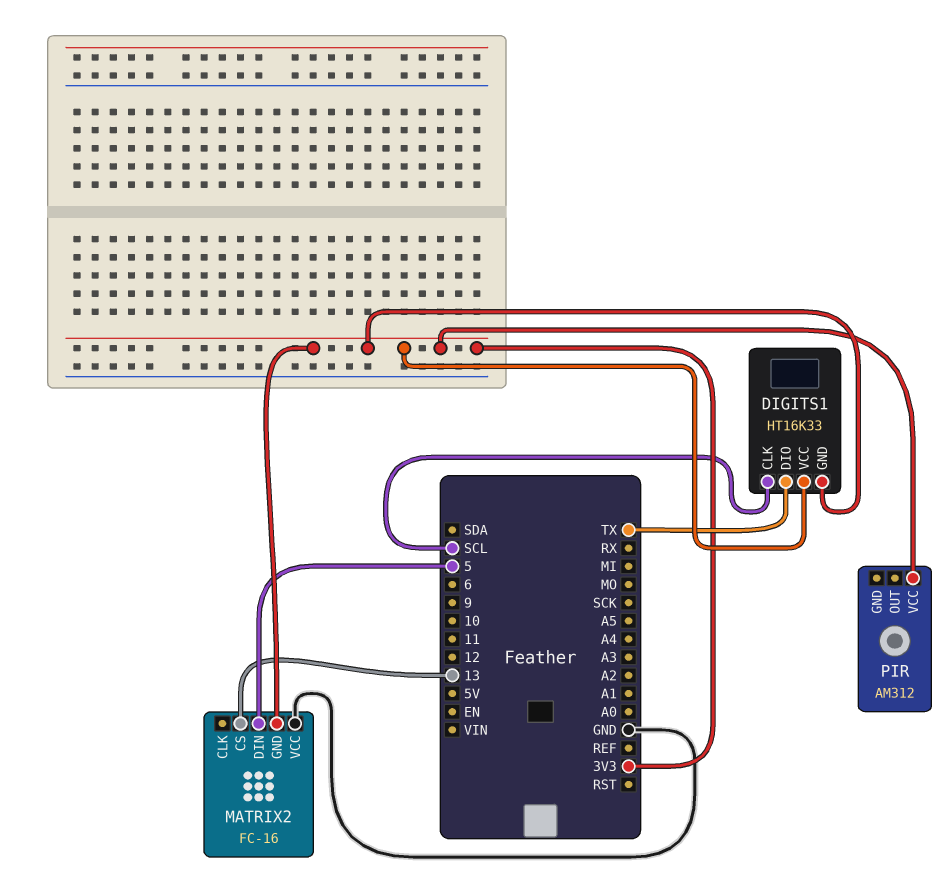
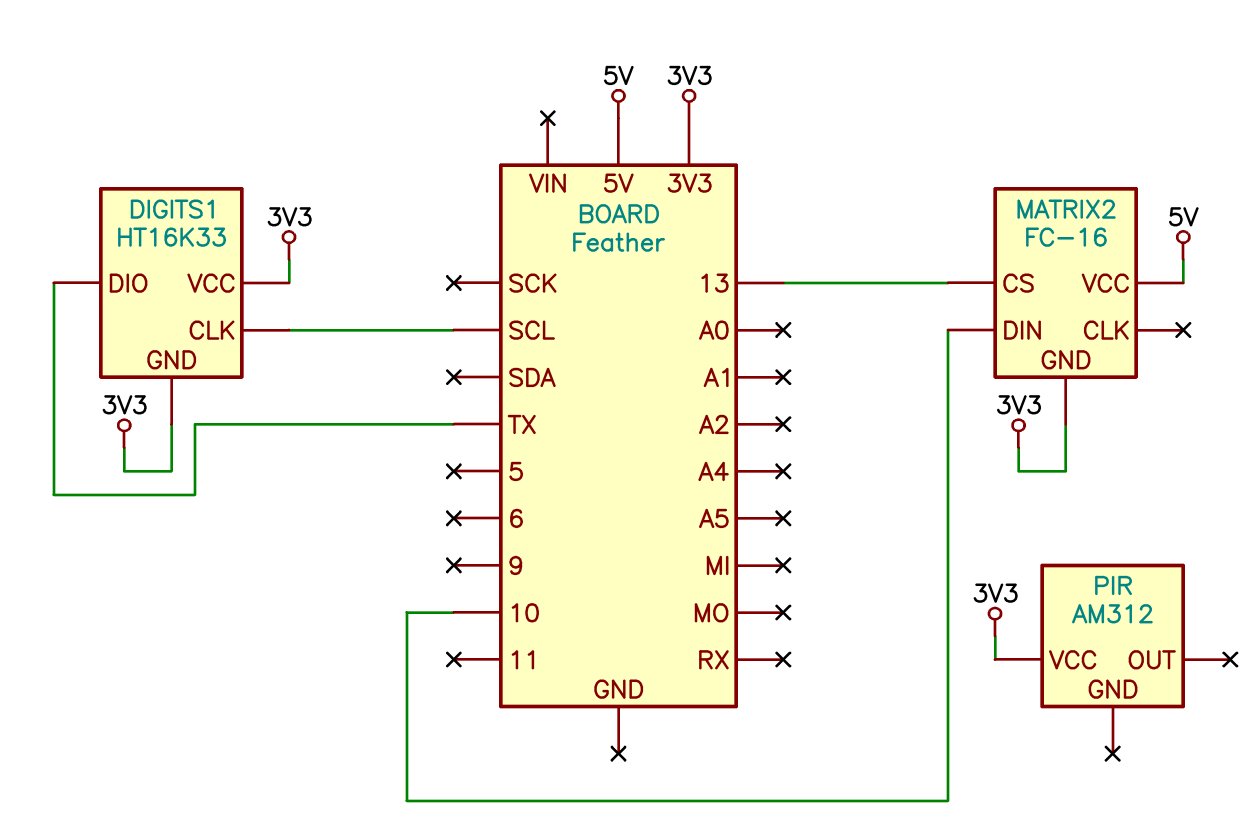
MATRIX2 pin DIN: 5 -> 10
MATRIX2 pin VCC: GND -> 5V

